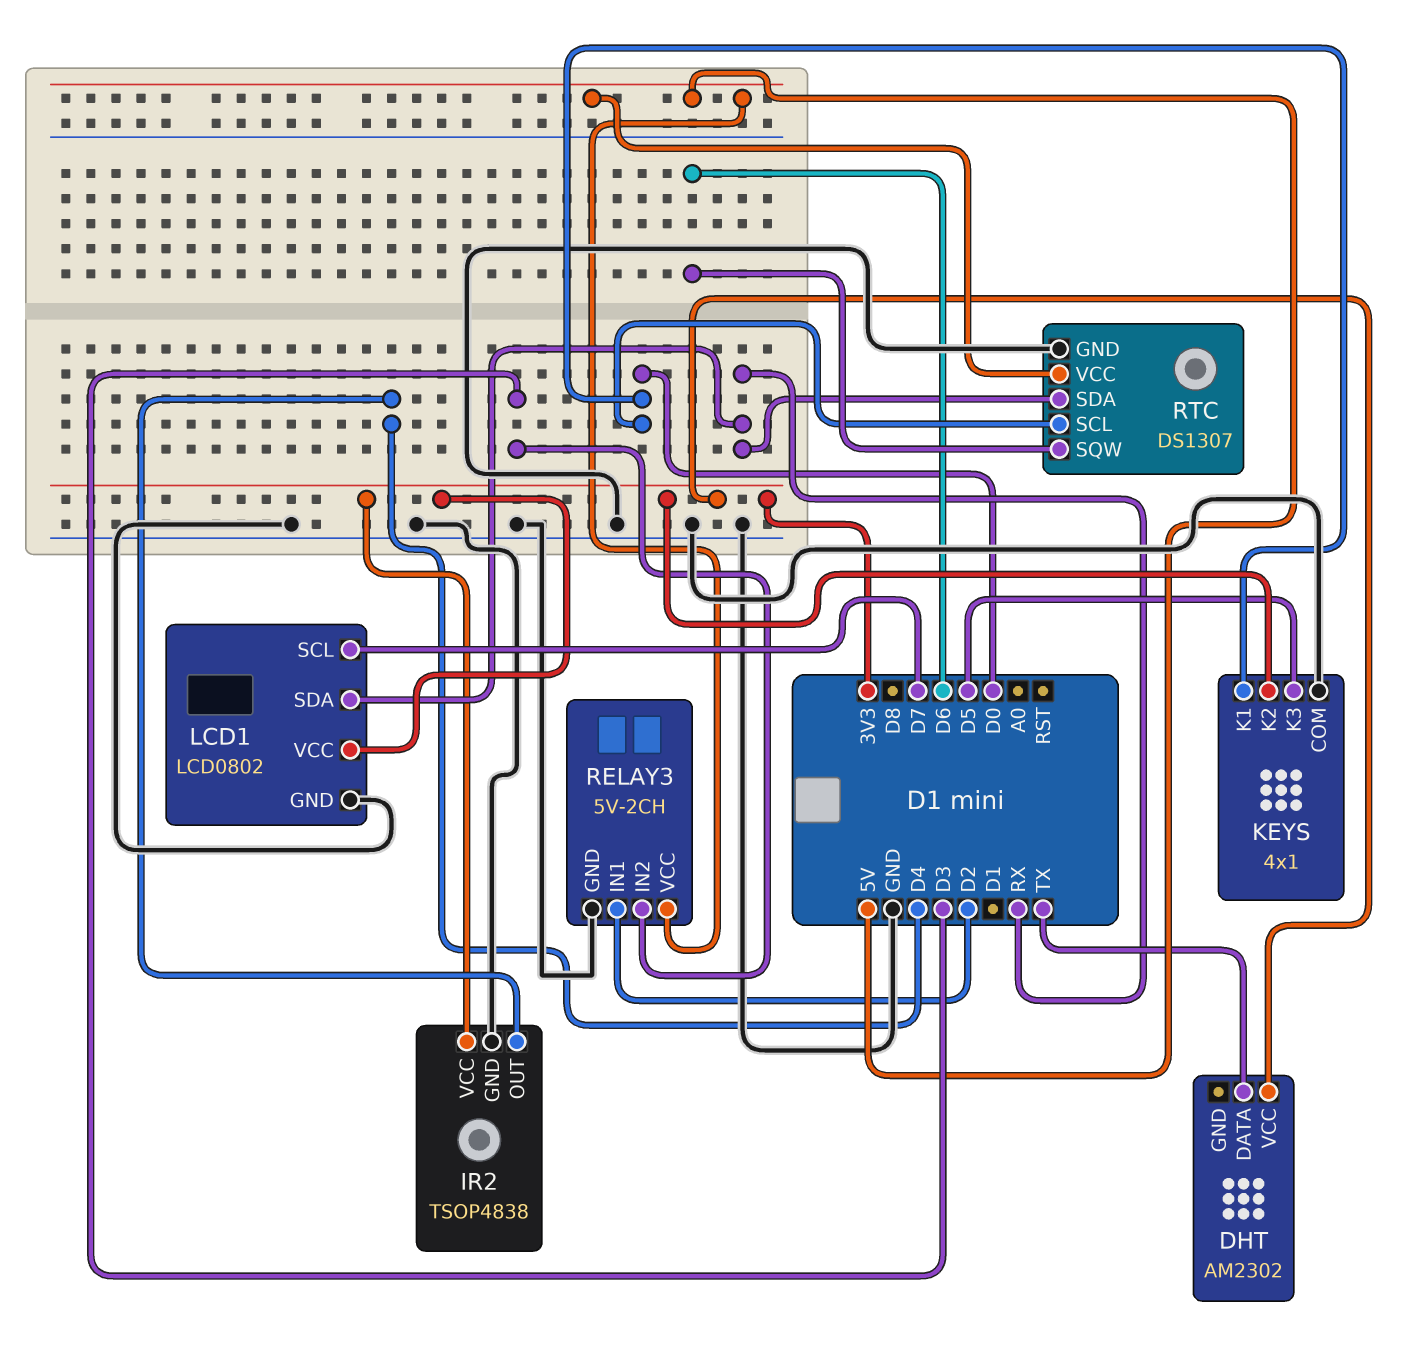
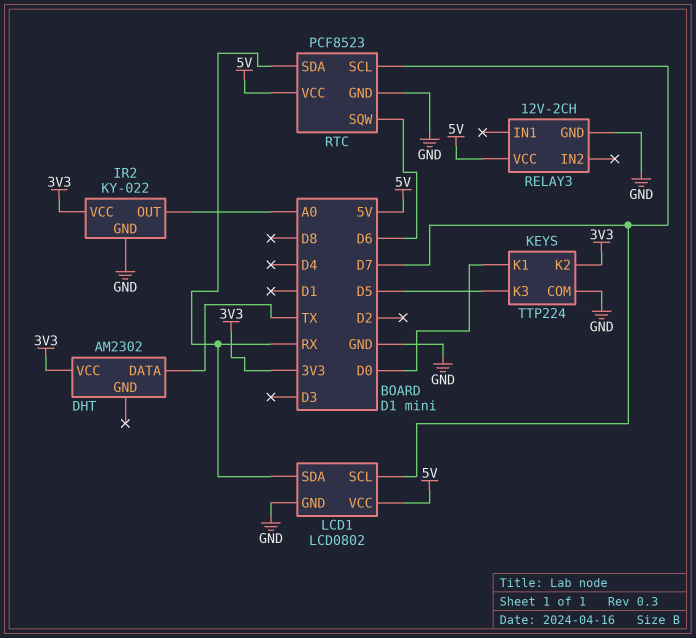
IR2: TSOP4838 -> KY-022
IR2 pin OUT: D4 -> A0
KEYS: 4x1 -> TTP224
LCD1 pin VCC: 3V3 -> 5V
RELAY3: 5V-2CH -> 12V-2CH
RELAY3 pin IN1: D2 -> none
RELAY3 pin IN2: D3 -> none
RTC: DS1307 -> PCF8523
RTC pin SCL: D0 -> D7

